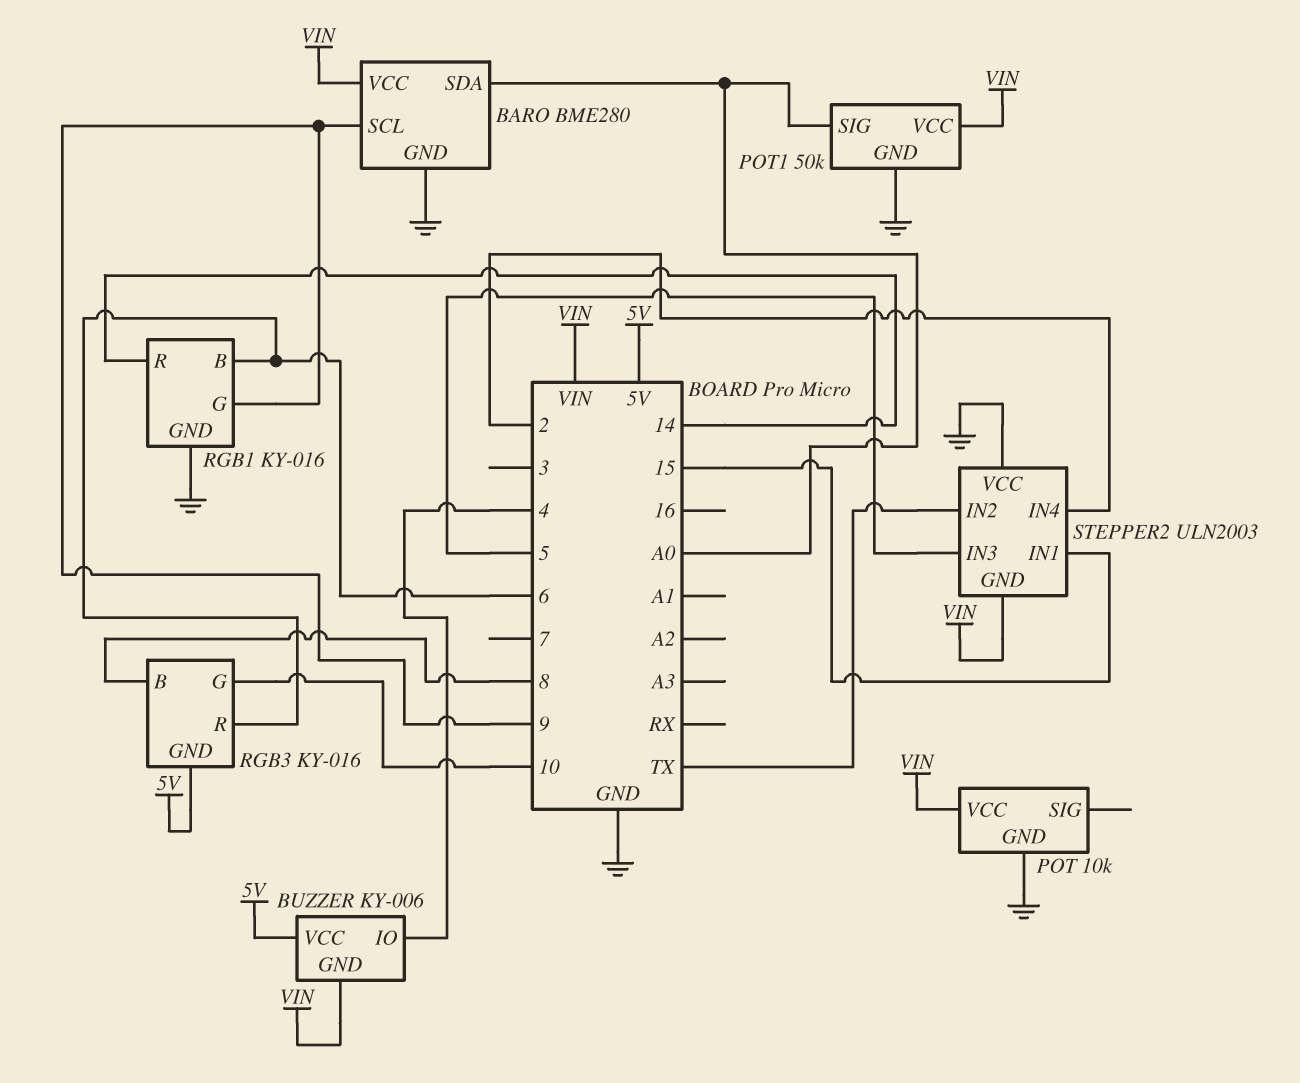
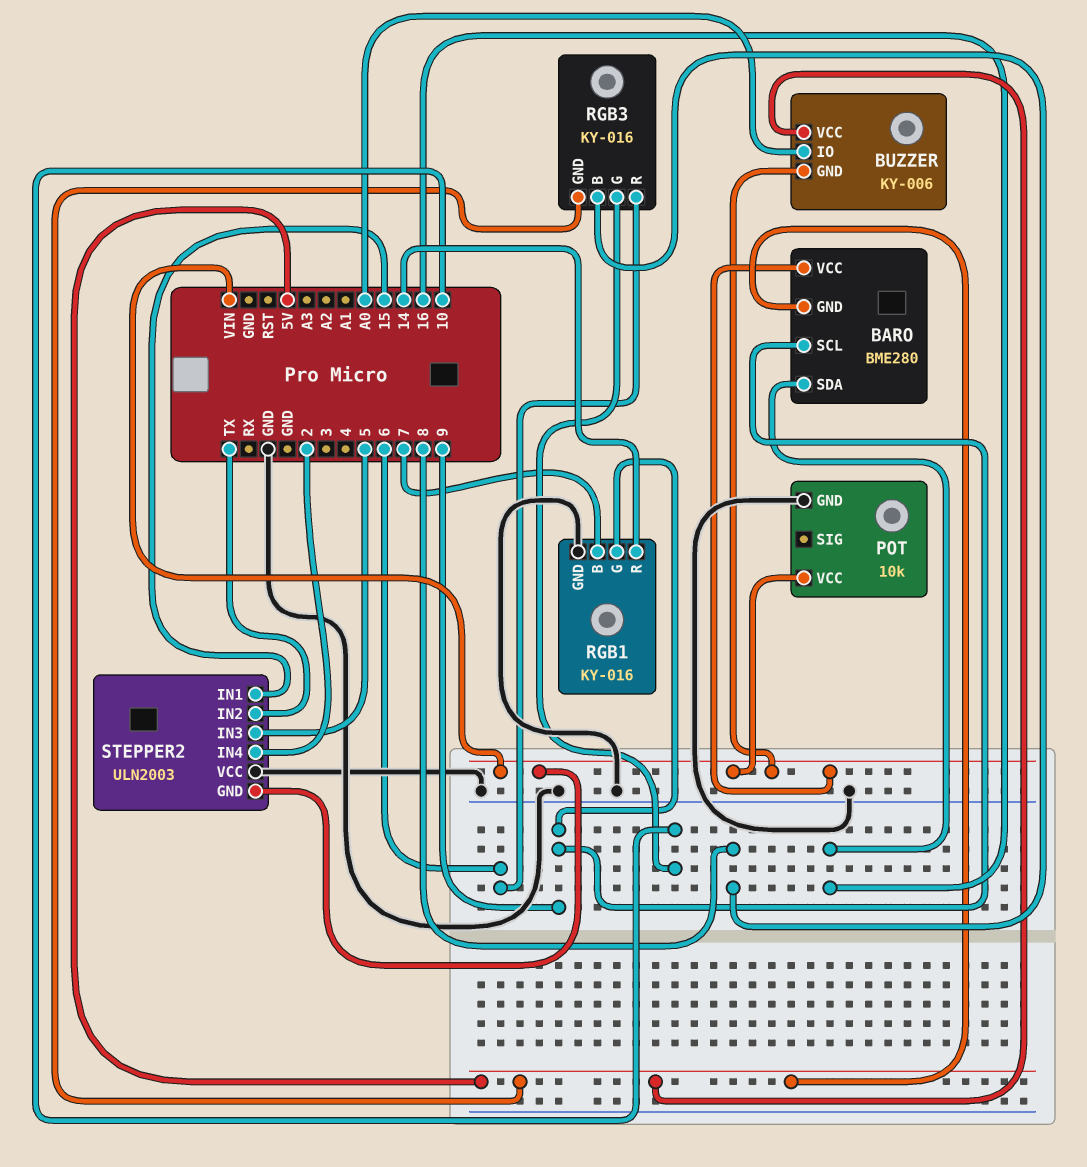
BARO pin GND: GND -> 5V
BARO pin SDA: A0 -> 16
BUZZER pin IO: 4 -> A0
POT1: 50k -> none
POT1 pin GND: GND -> none
POT1 pin SIG: A0 -> none
POT1 pin VCC: VIN -> none
RGB1 pin B: 6 -> 7

